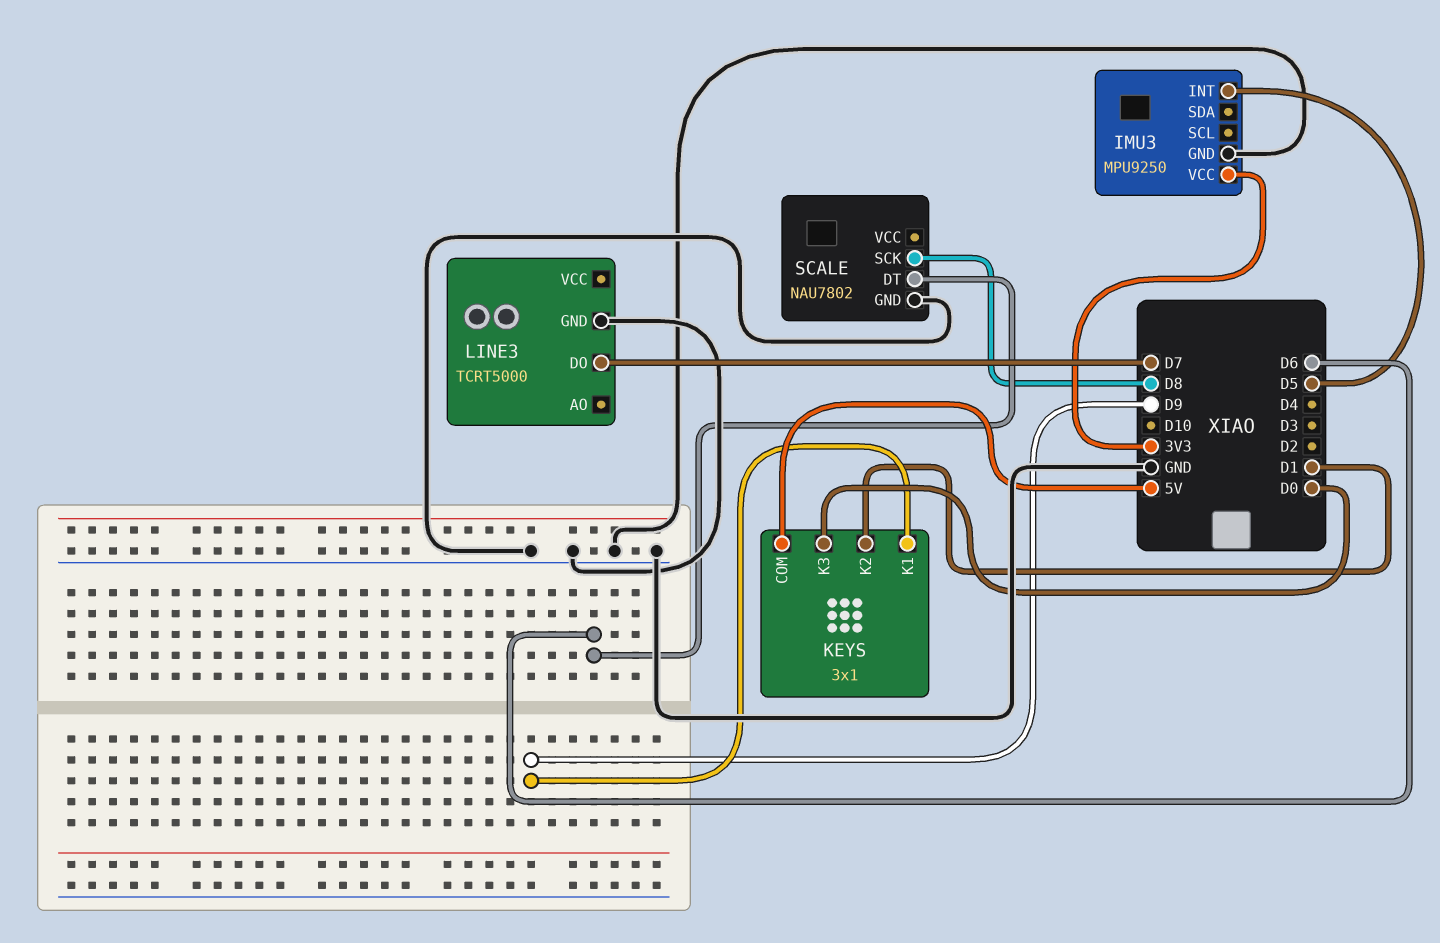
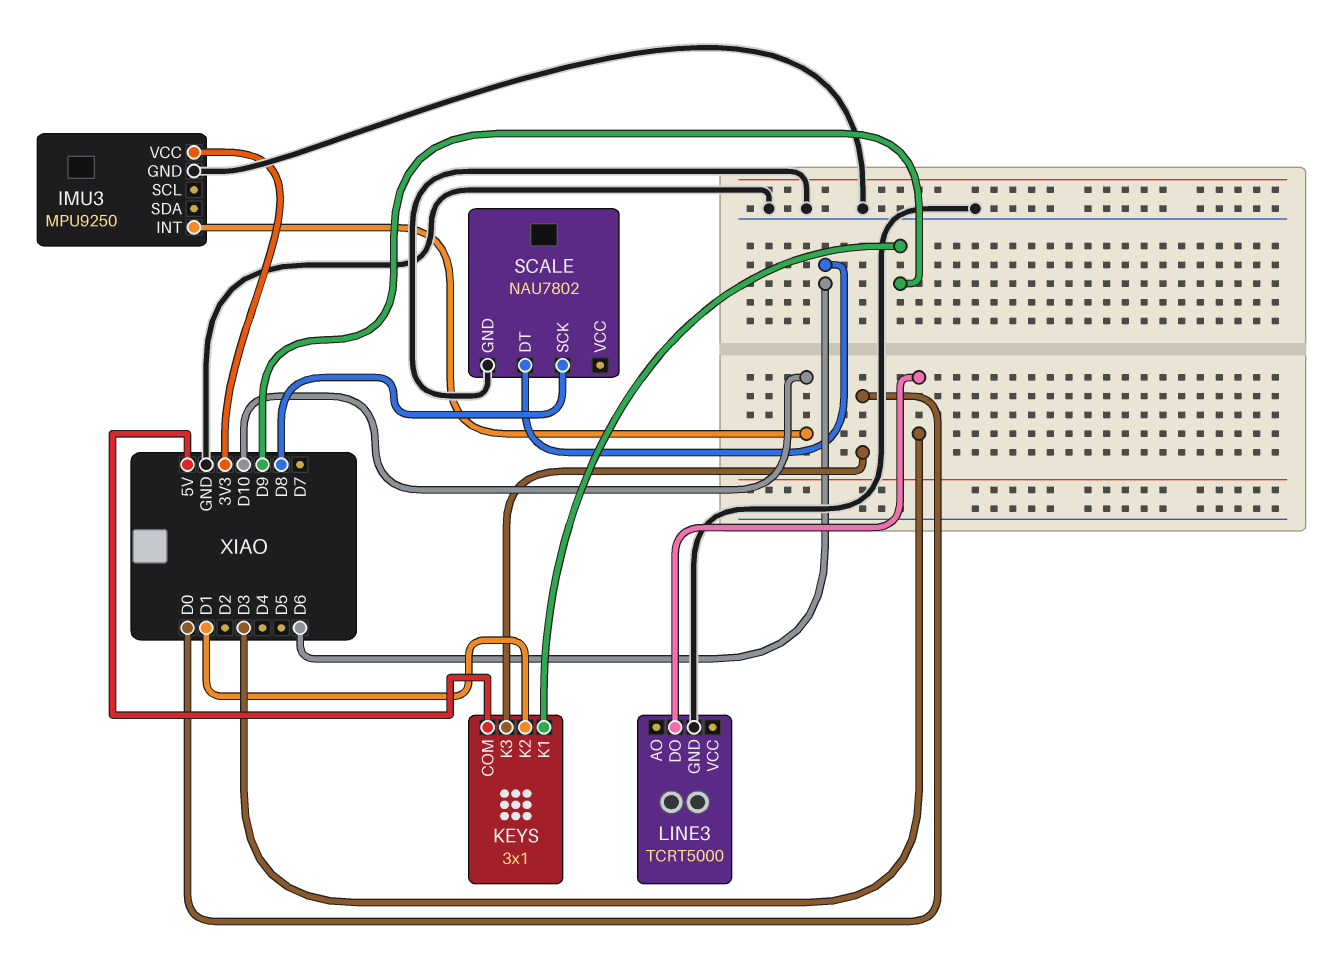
IMU3 pin INT: D5 -> D10
LINE3 pin DO: D7 -> D3

